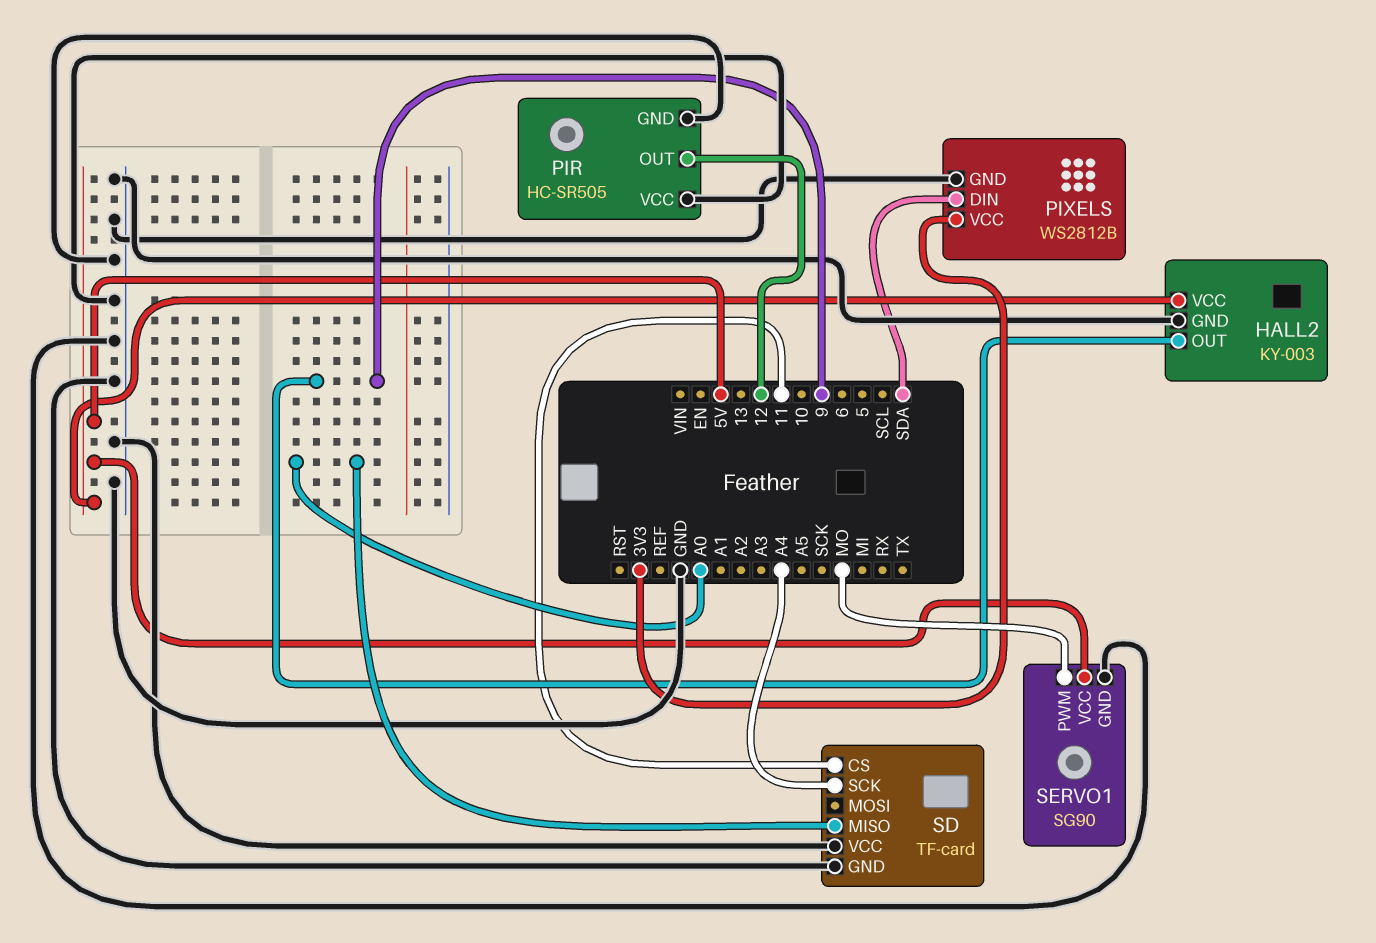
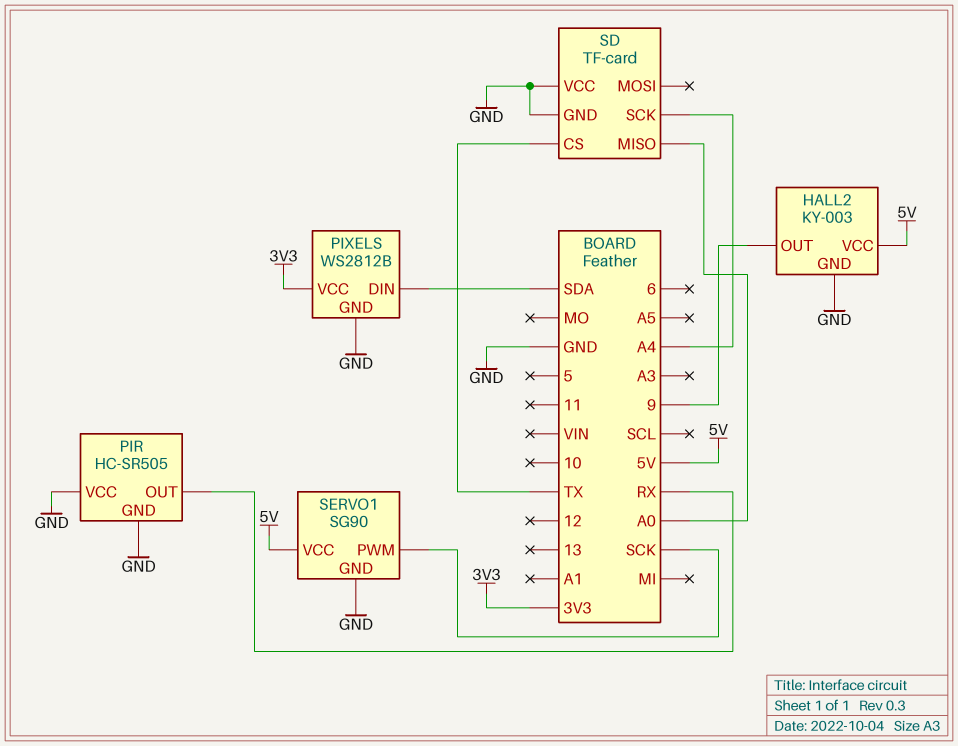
PIR pin OUT: 12 -> RX
SD pin CS: 11 -> TX
SERVO1 pin PWM: MO -> SCK

